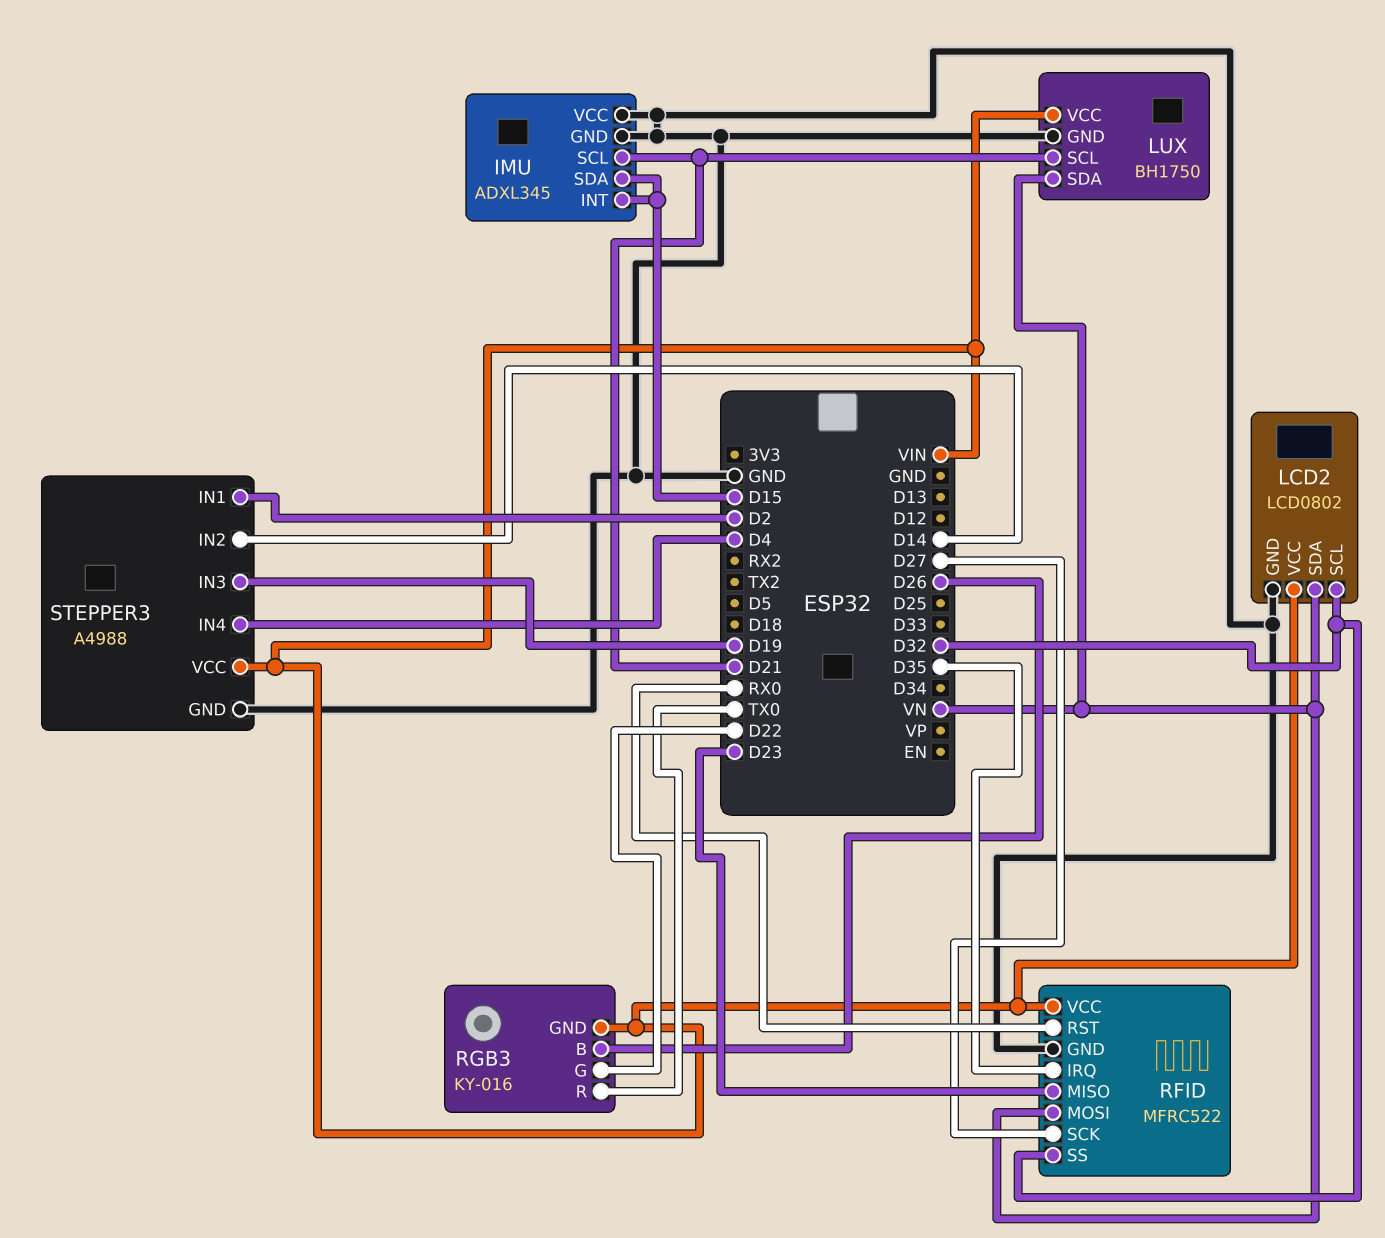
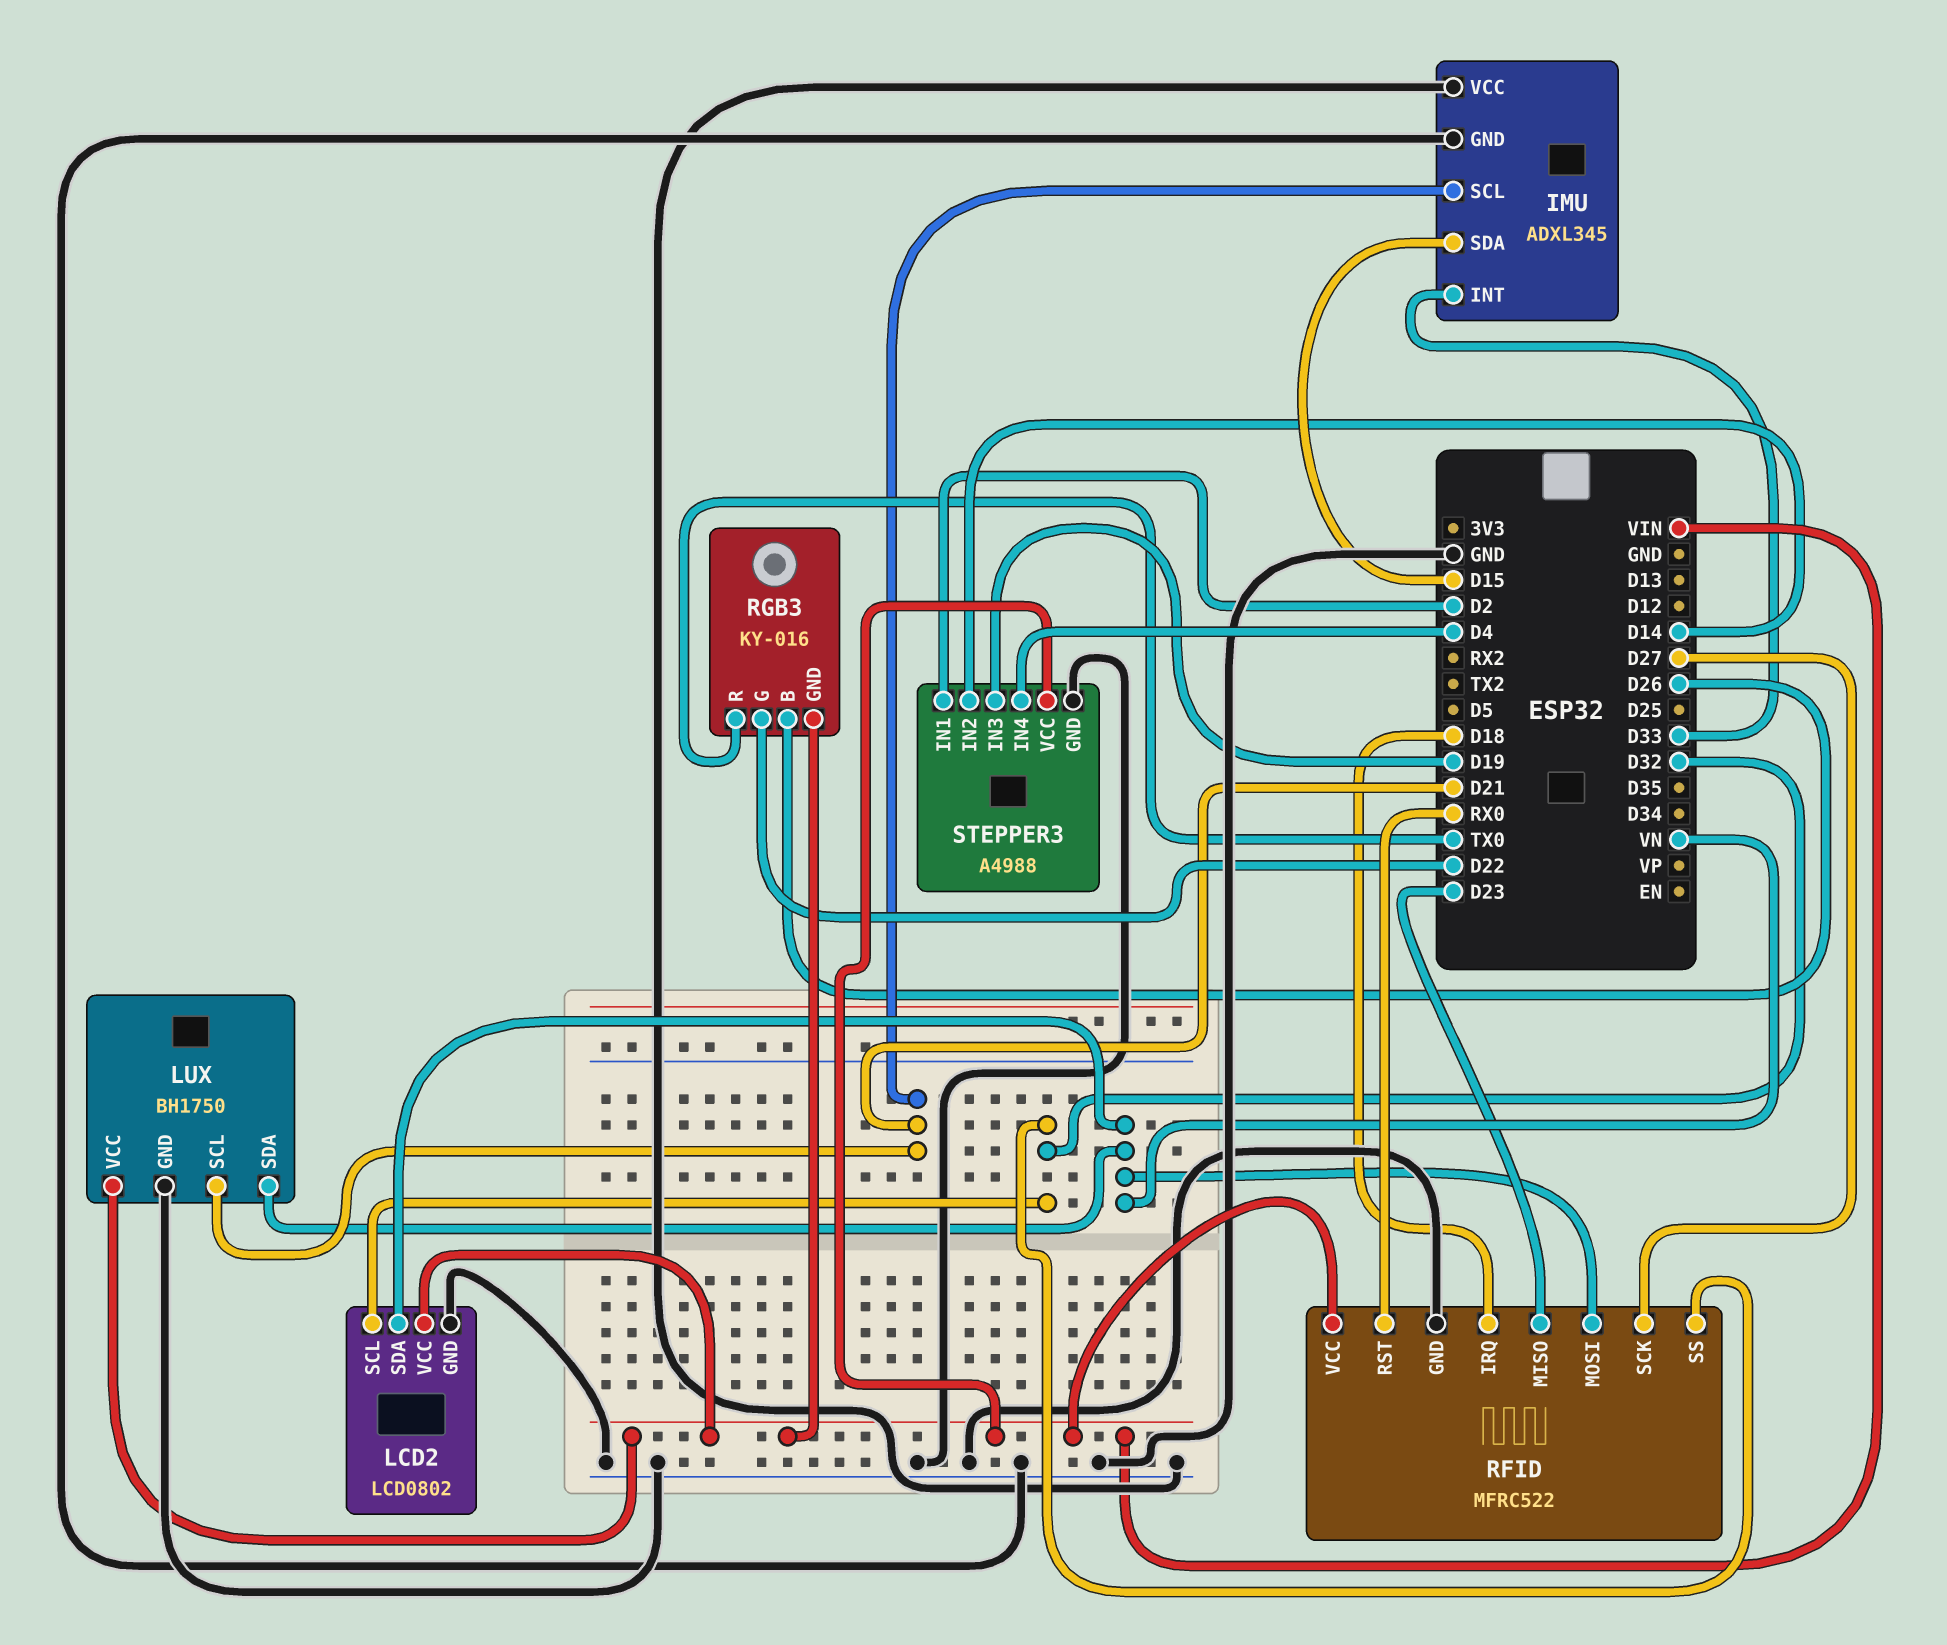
IMU pin INT: D15 -> D33
RFID pin IRQ: D35 -> D18

